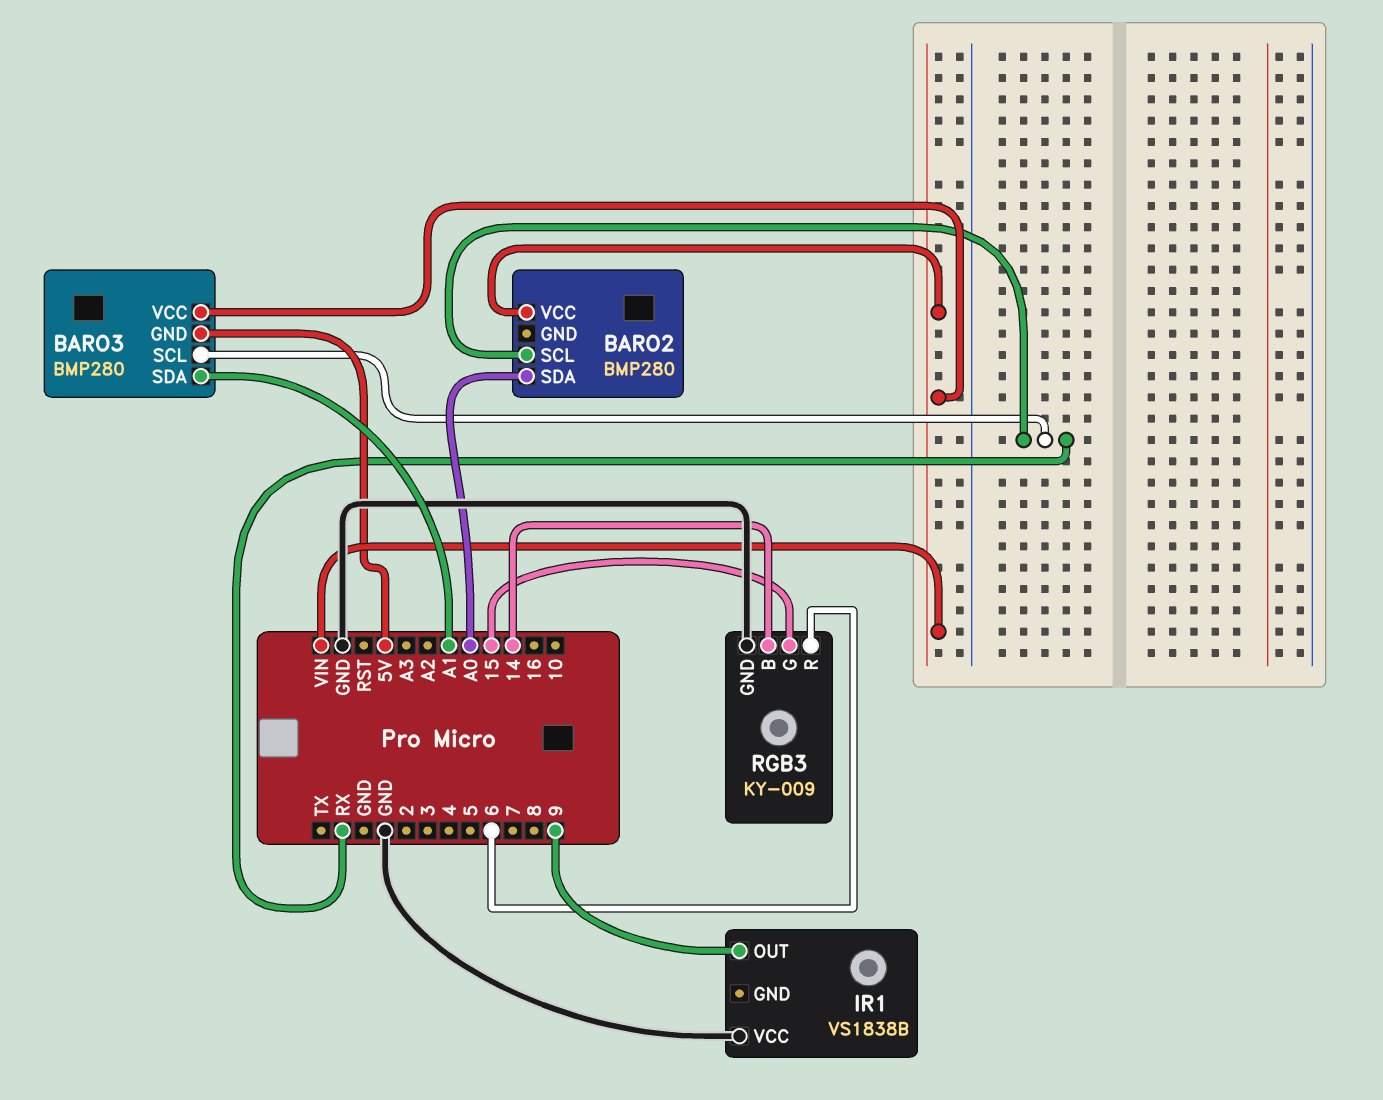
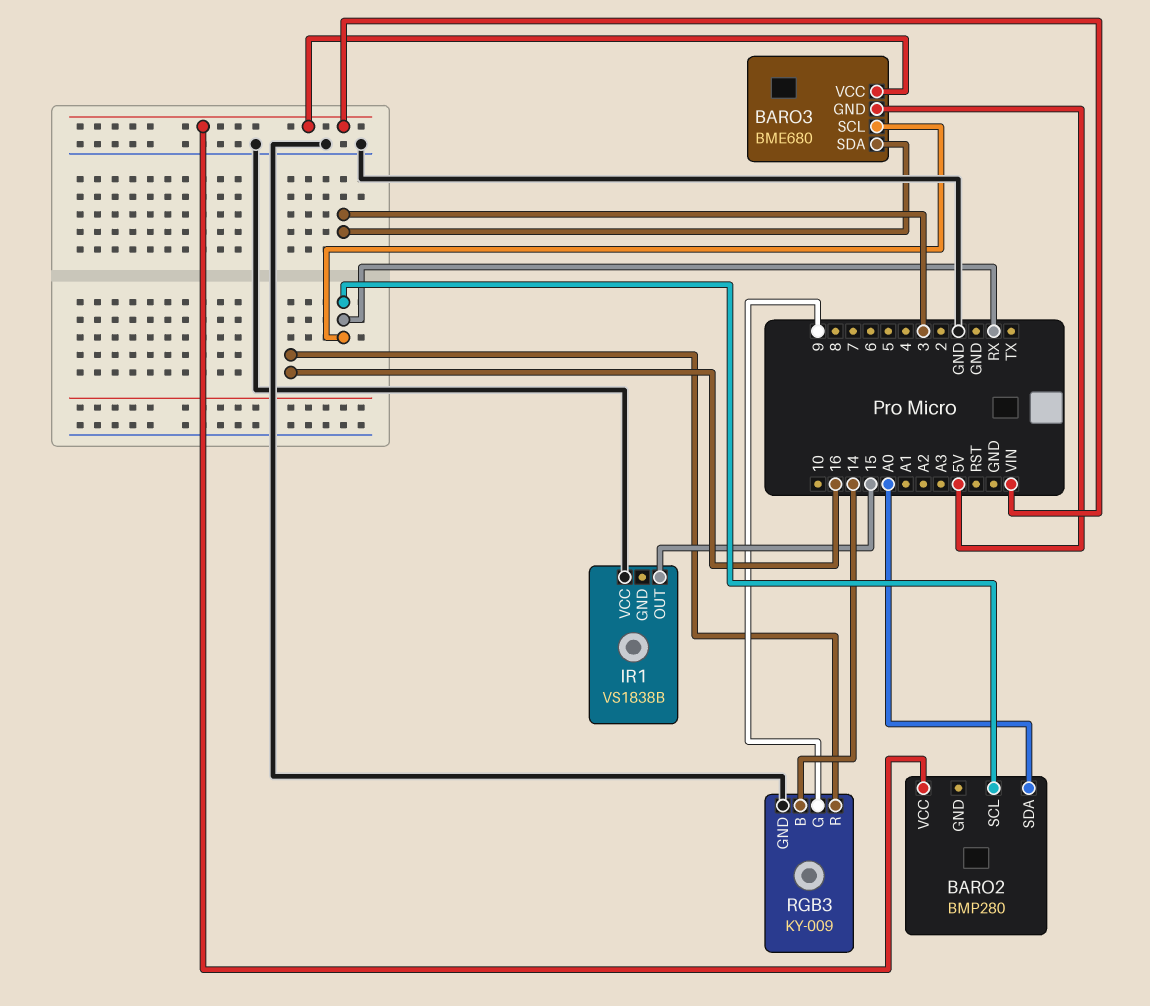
BARO3: BMP280 -> BME680
BARO3 pin SDA: A1 -> 3
IR1 pin OUT: 9 -> 15
RGB3 pin G: 15 -> 9
RGB3 pin R: 6 -> 16

